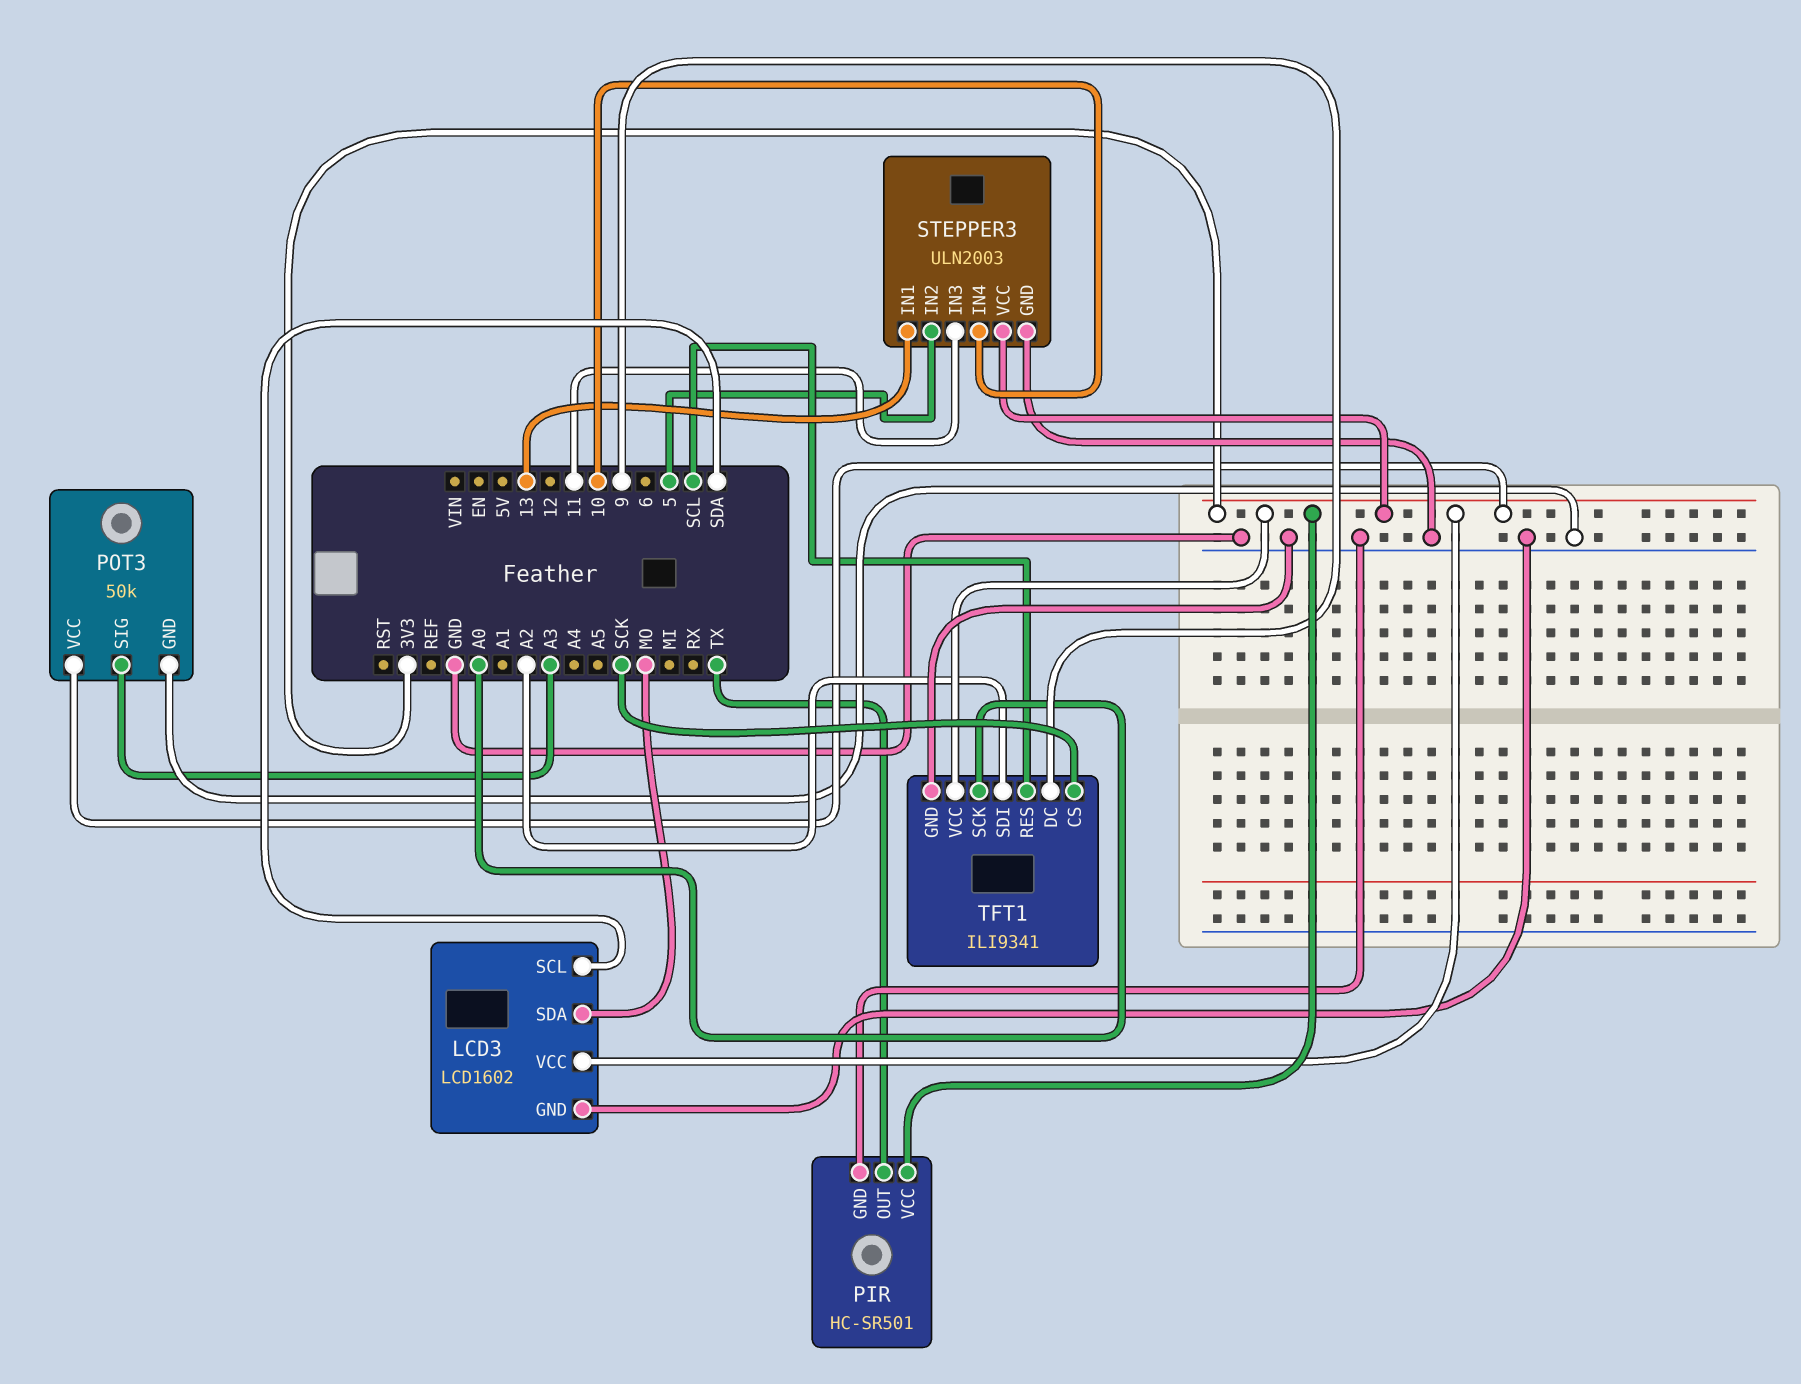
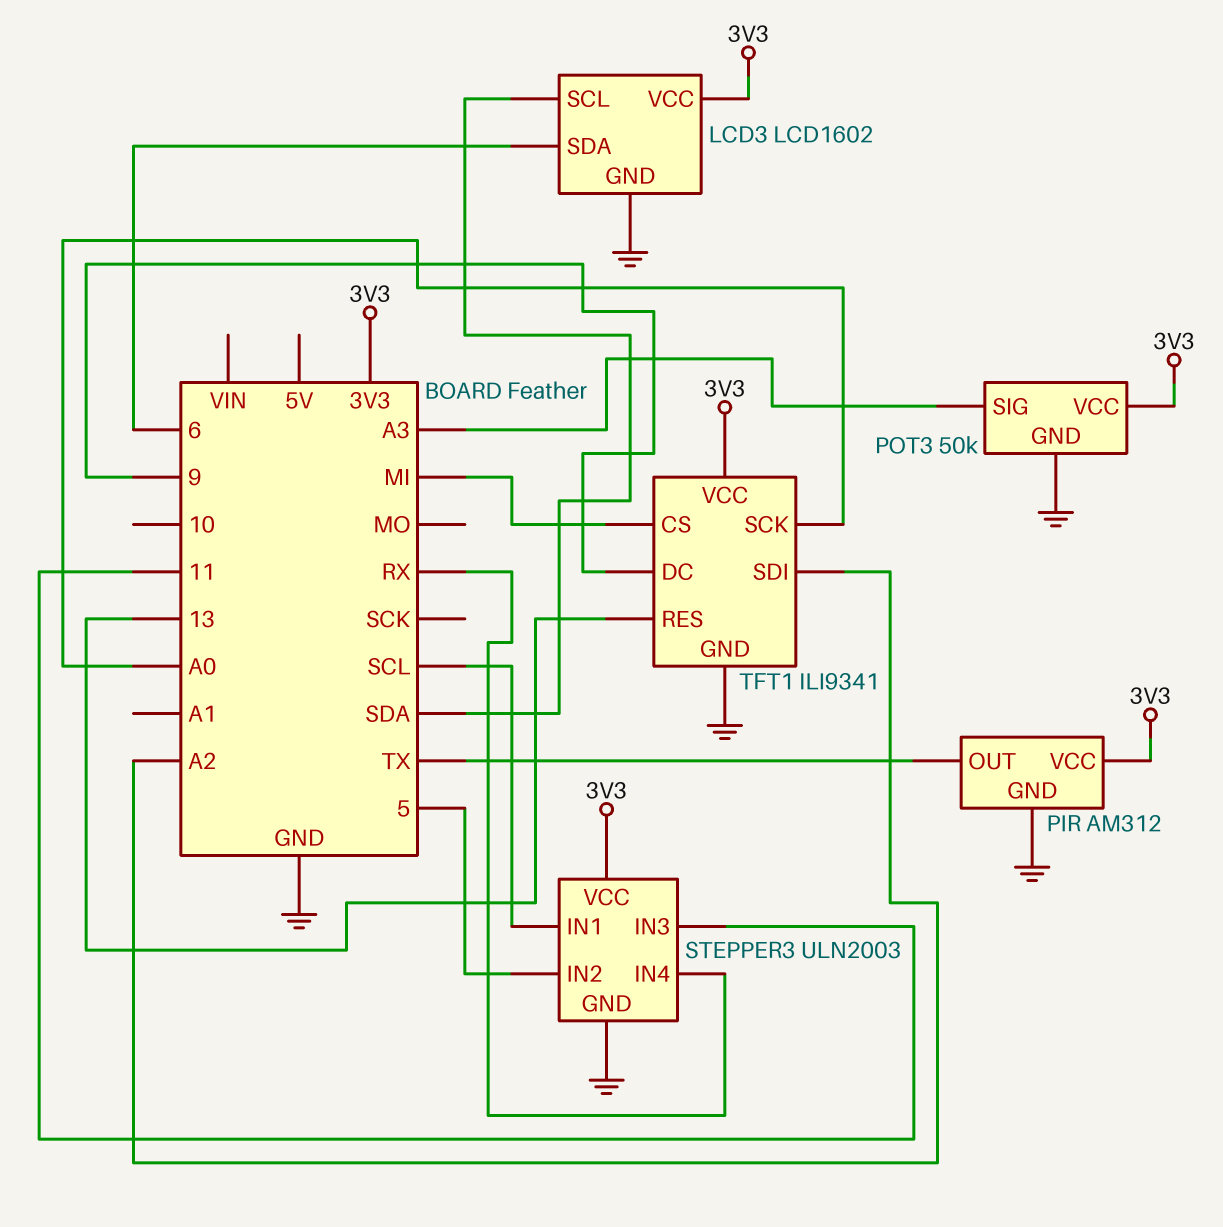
LCD3 pin SDA: MO -> 6
PIR: HC-SR501 -> AM312
STEPPER3 pin IN1: 13 -> SCL
STEPPER3 pin IN4: 10 -> RX
TFT1 pin CS: SCK -> MI
TFT1 pin RES: SCL -> 13

